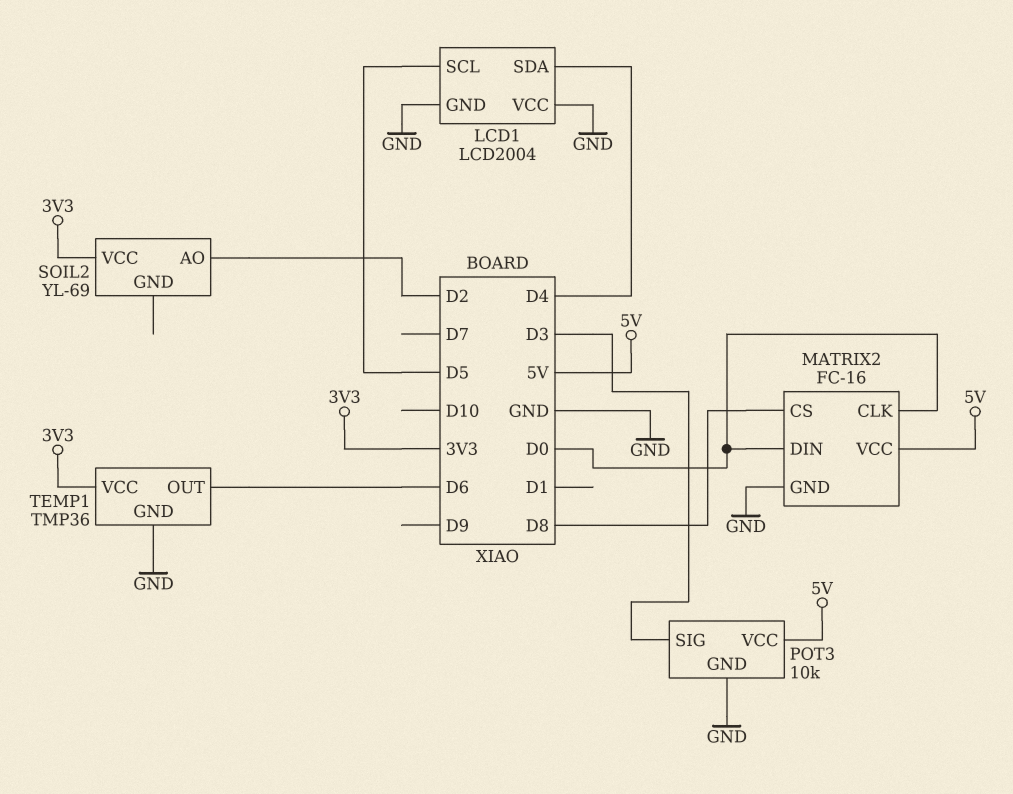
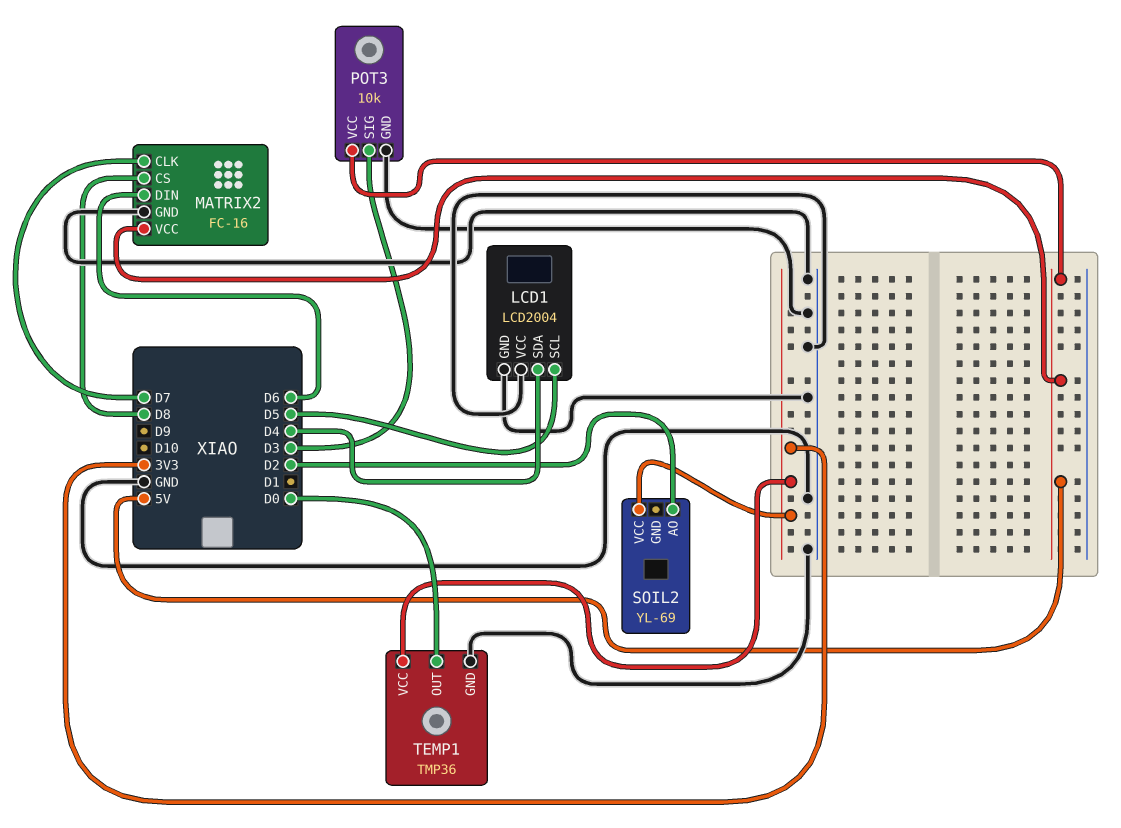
MATRIX2 pin CLK: D0 -> D7
MATRIX2 pin DIN: D0 -> D6
TEMP1 pin OUT: D6 -> D0

